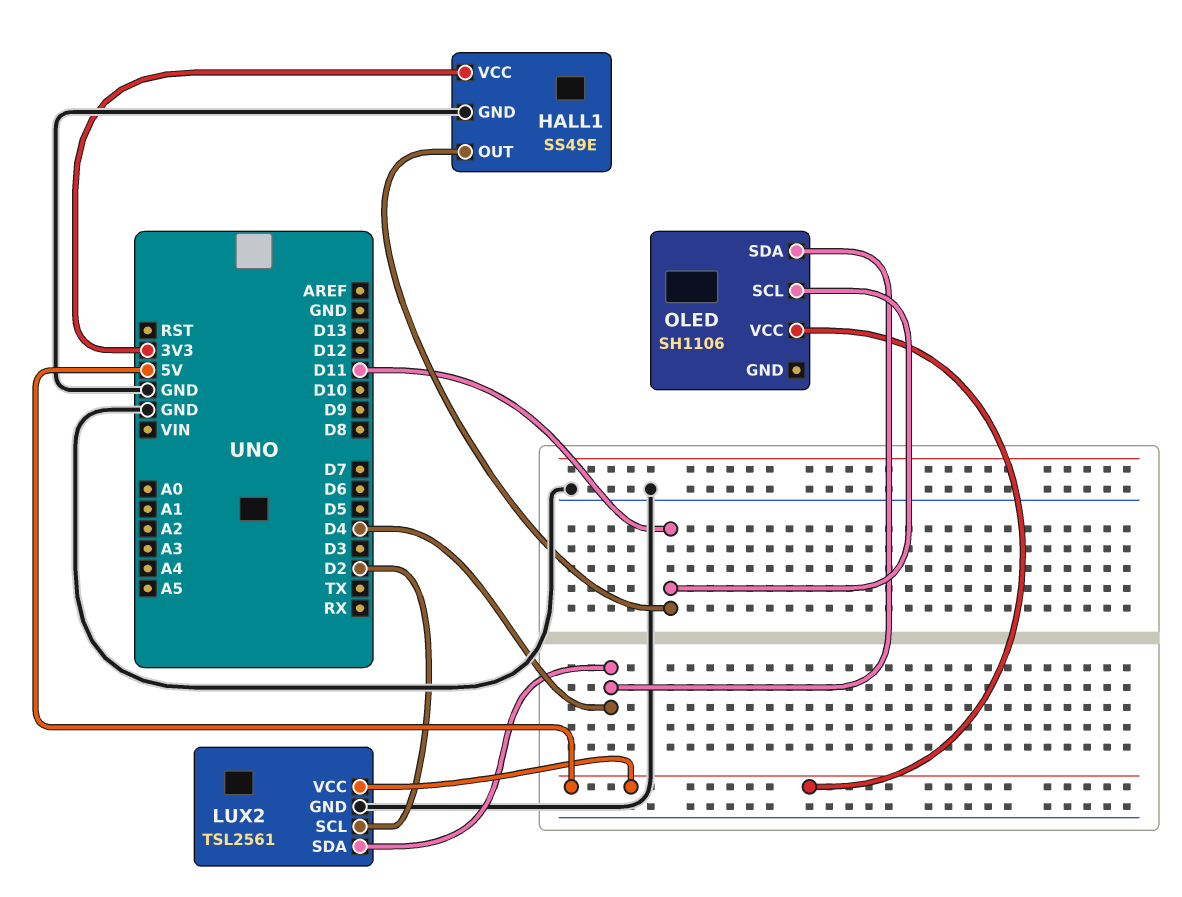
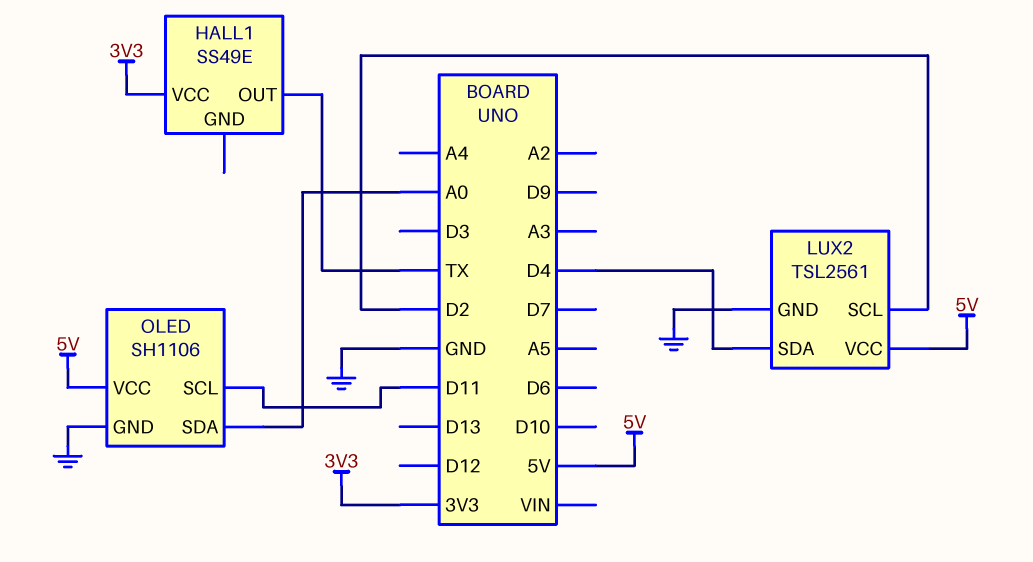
HALL1 pin GND: GND -> none
HALL1 pin OUT: D11 -> TX
OLED pin GND: none -> GND
OLED pin SDA: D4 -> A0

